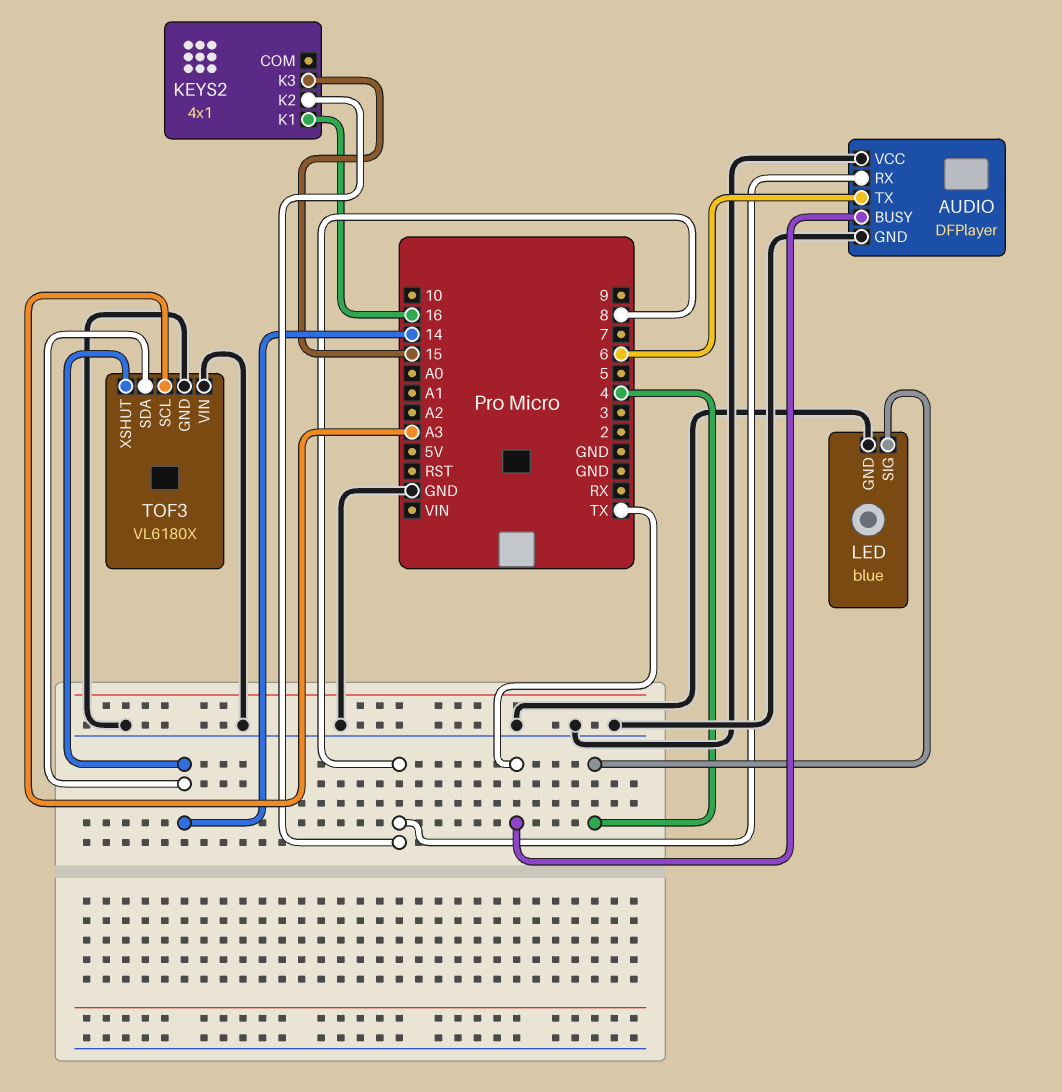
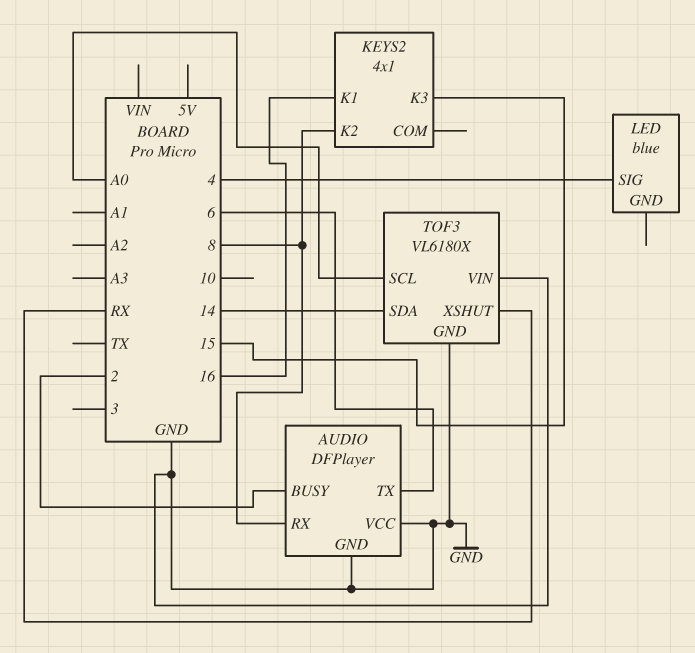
AUDIO pin BUSY: TX -> 2
LED pin GND: GND -> none
TOF3 pin SCL: A3 -> A0
TOF3 pin XSHUT: 14 -> RX

